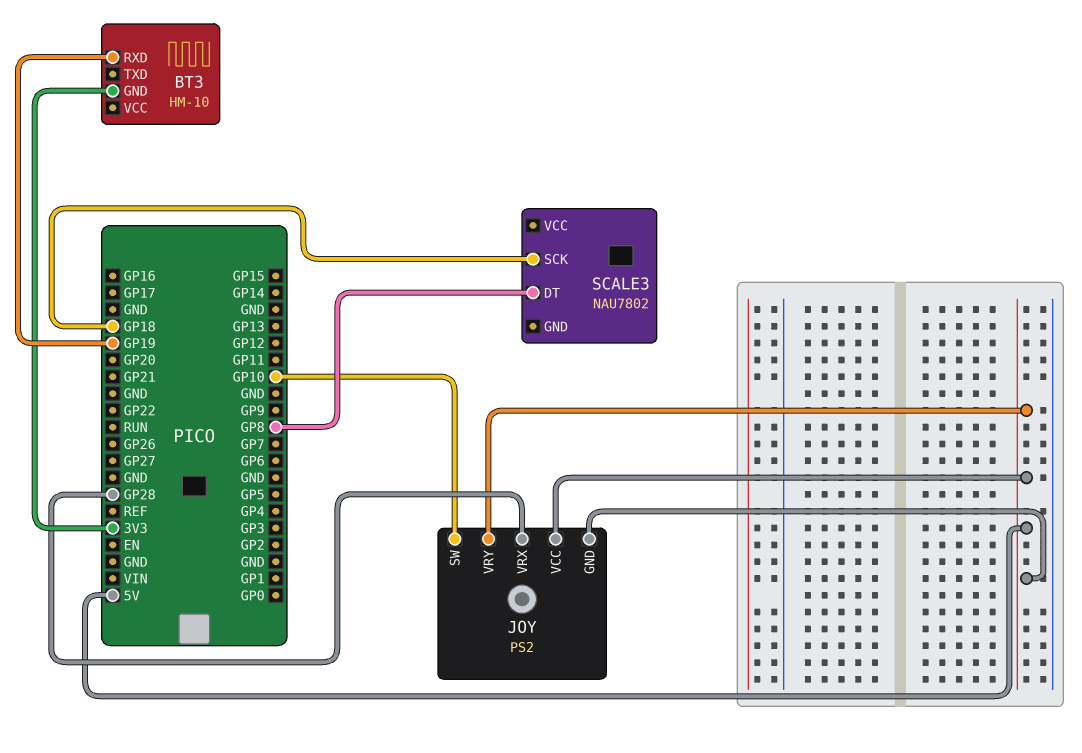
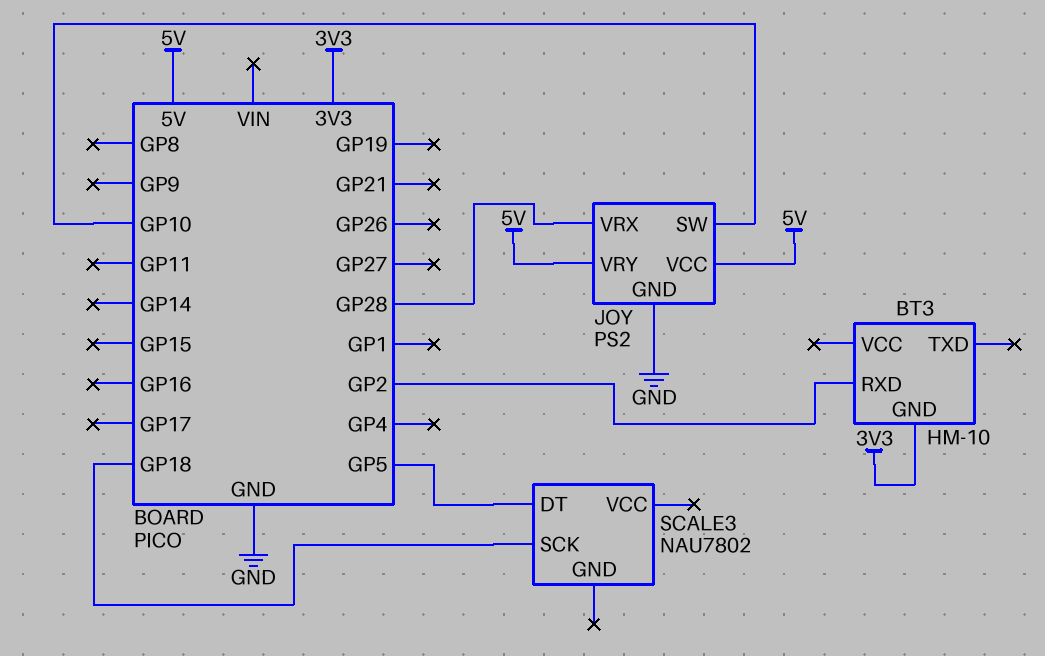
BT3 pin RXD: GP19 -> GP2
JOY pin GND: 5V -> GND
SCALE3 pin DT: GP8 -> GP5

